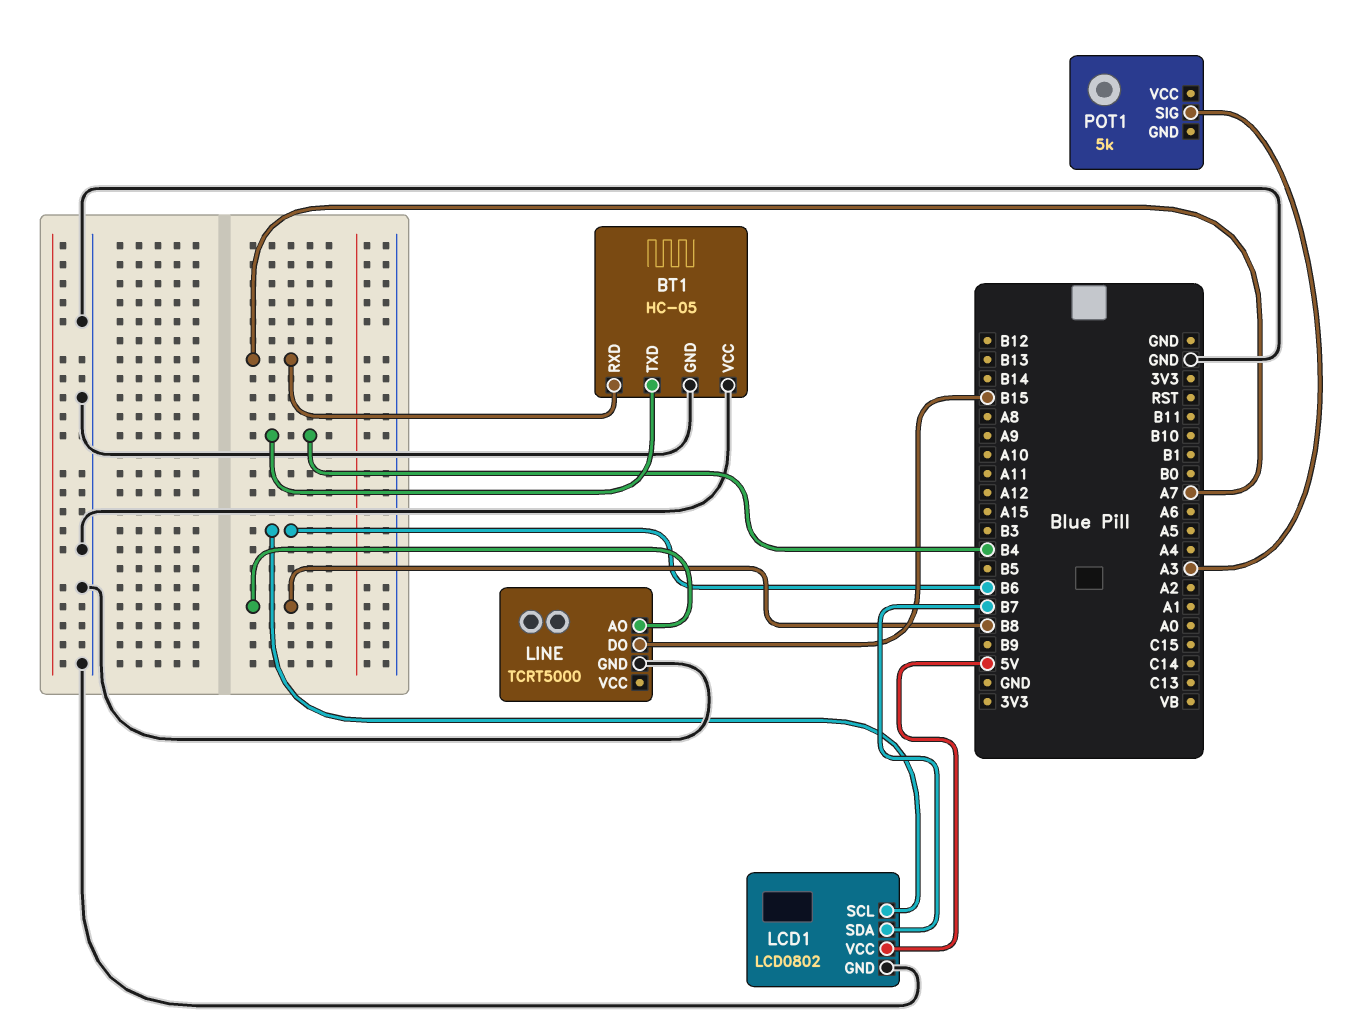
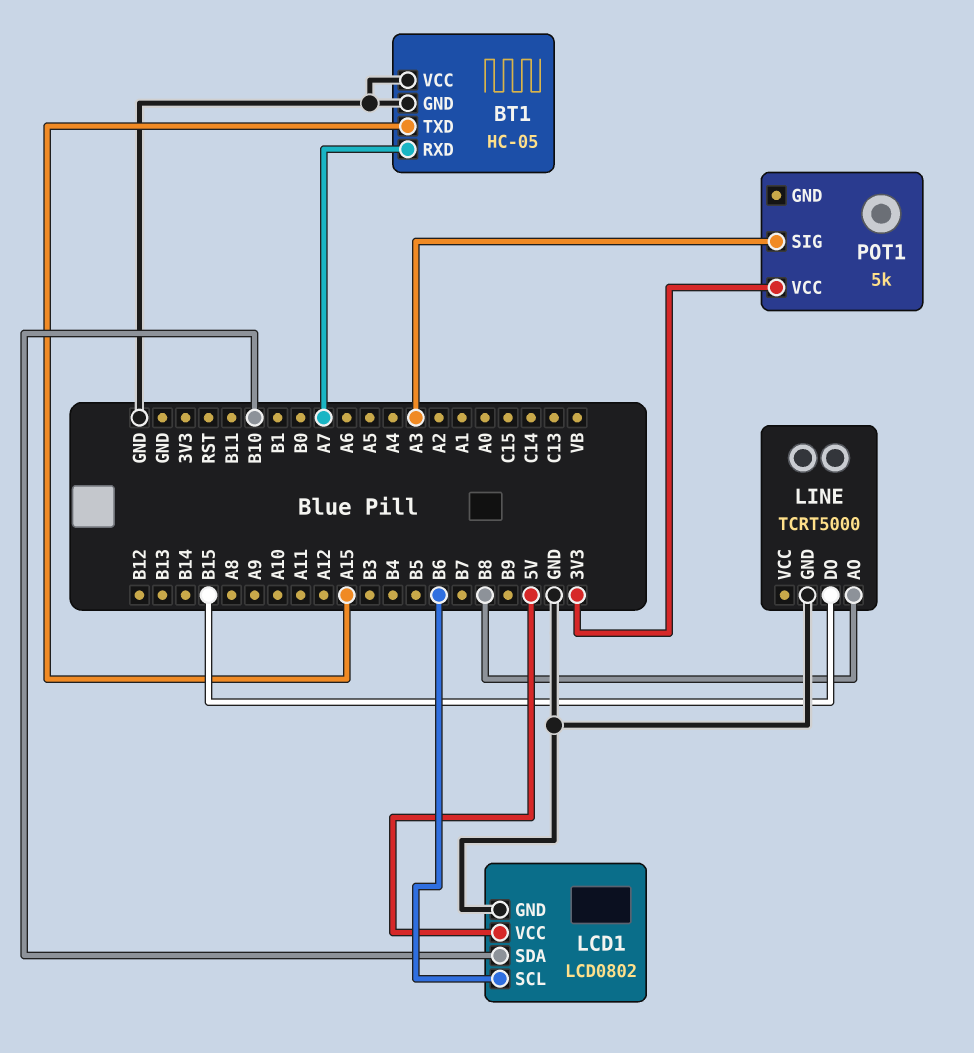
BT1 pin TXD: B4 -> A15
LCD1 pin SDA: B7 -> B10
POT1 pin VCC: none -> 3V3

